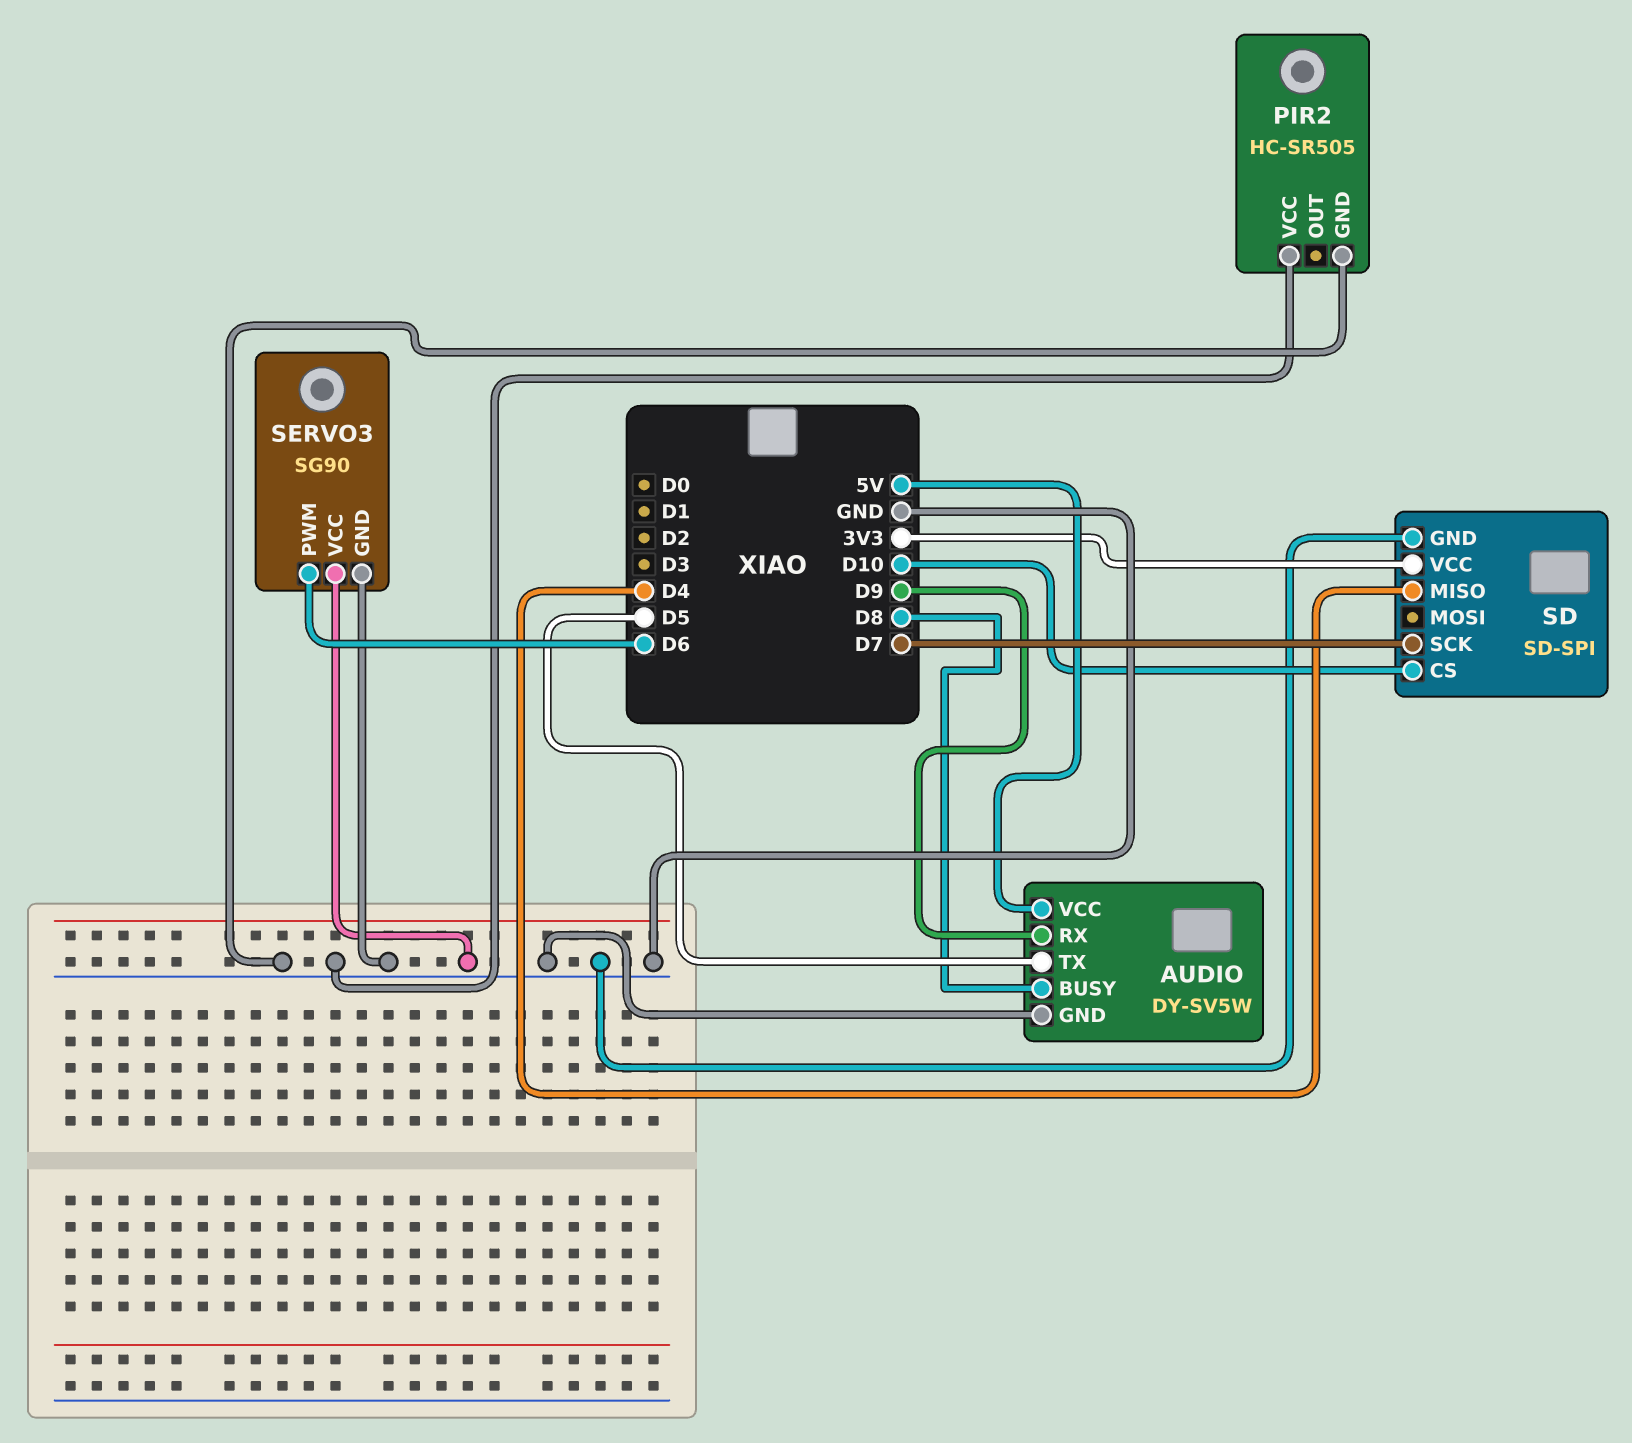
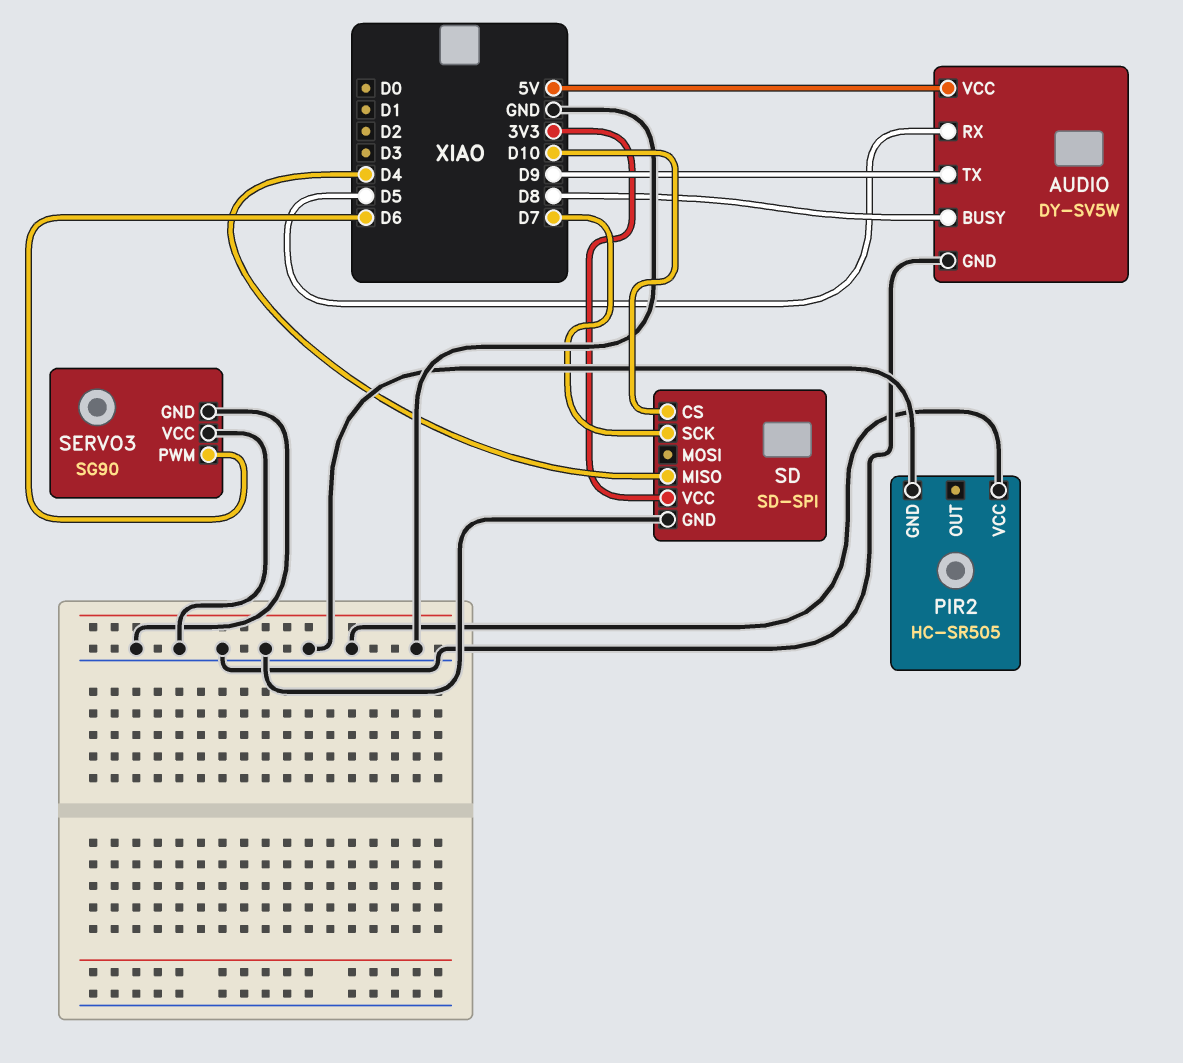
AUDIO pin RX: D9 -> D5
AUDIO pin TX: D5 -> D9

